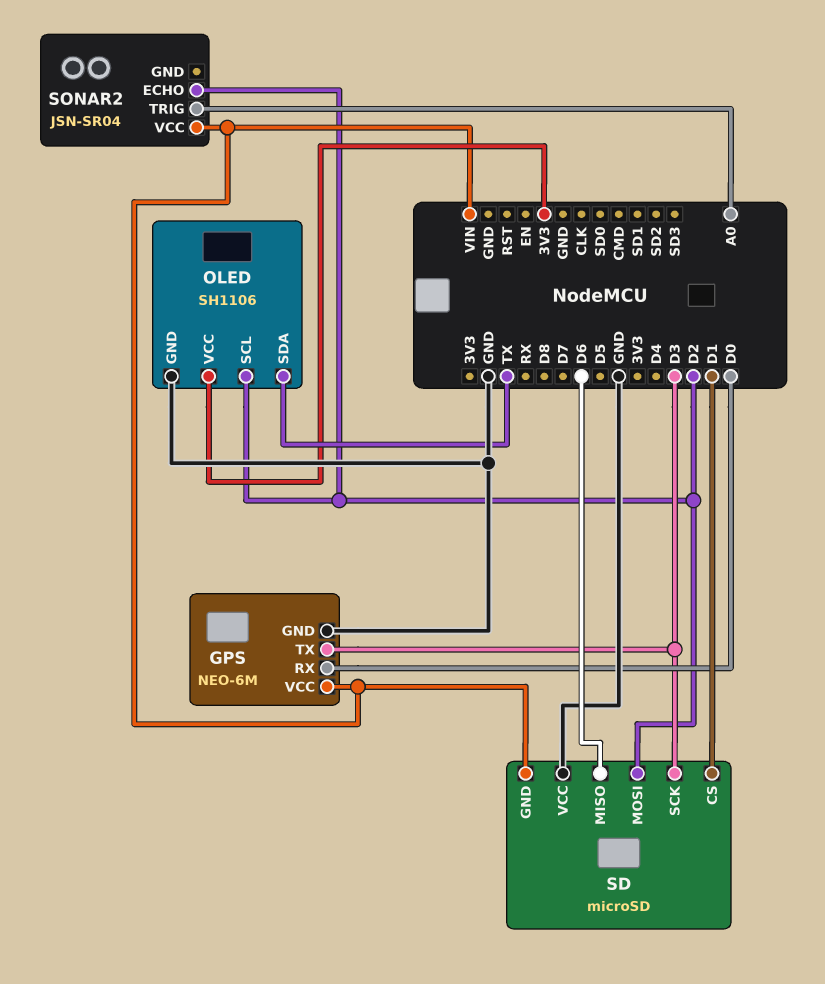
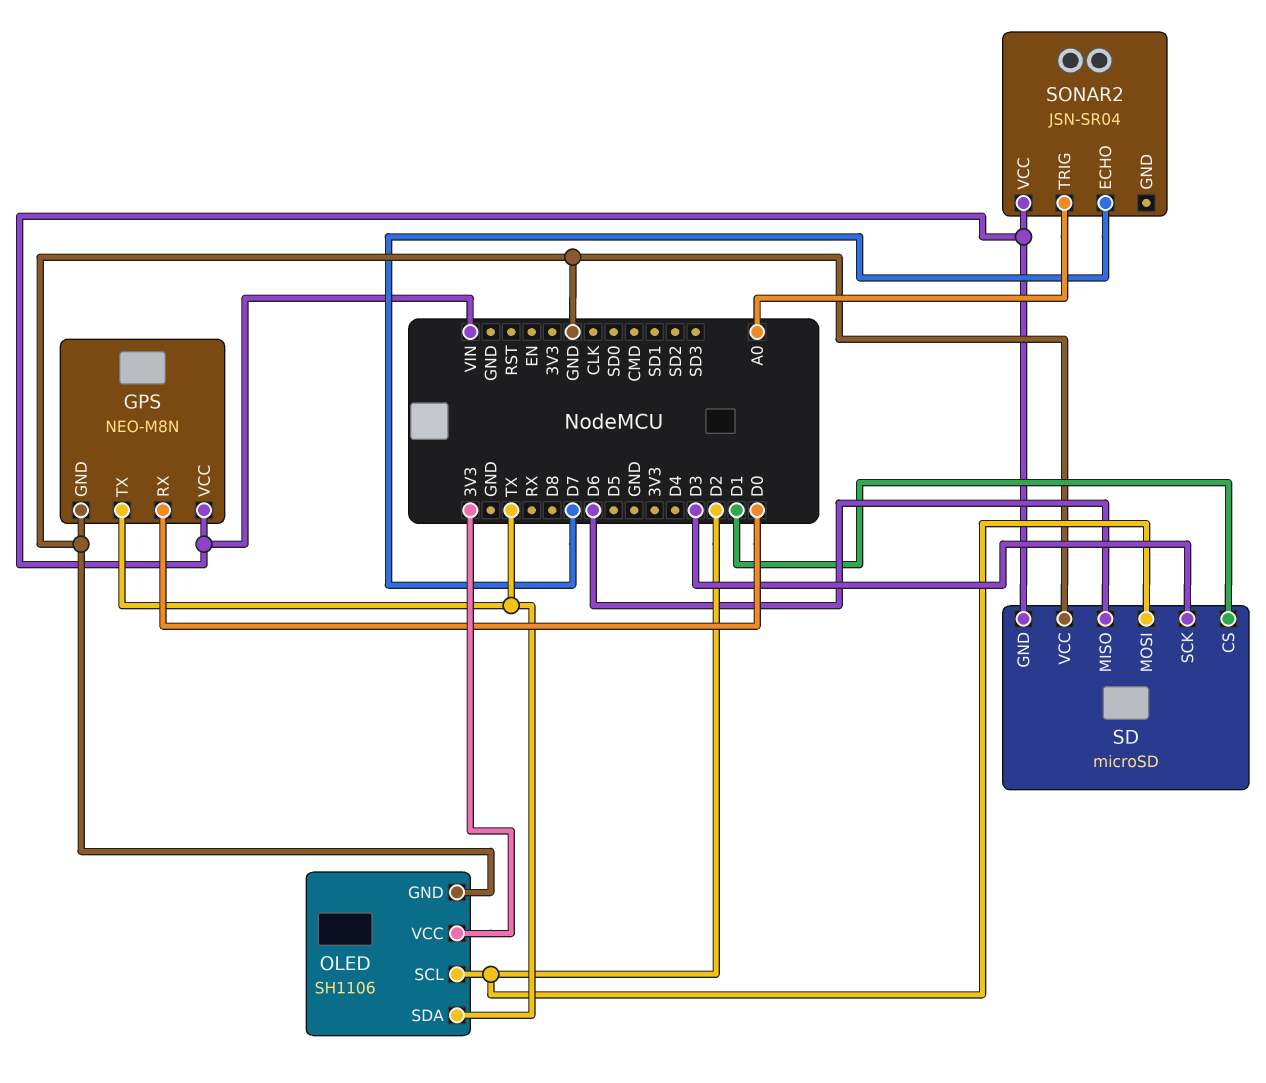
GPS: NEO-6M -> NEO-M8N
GPS pin TX: D3 -> TX
SONAR2 pin ECHO: D2 -> D7

